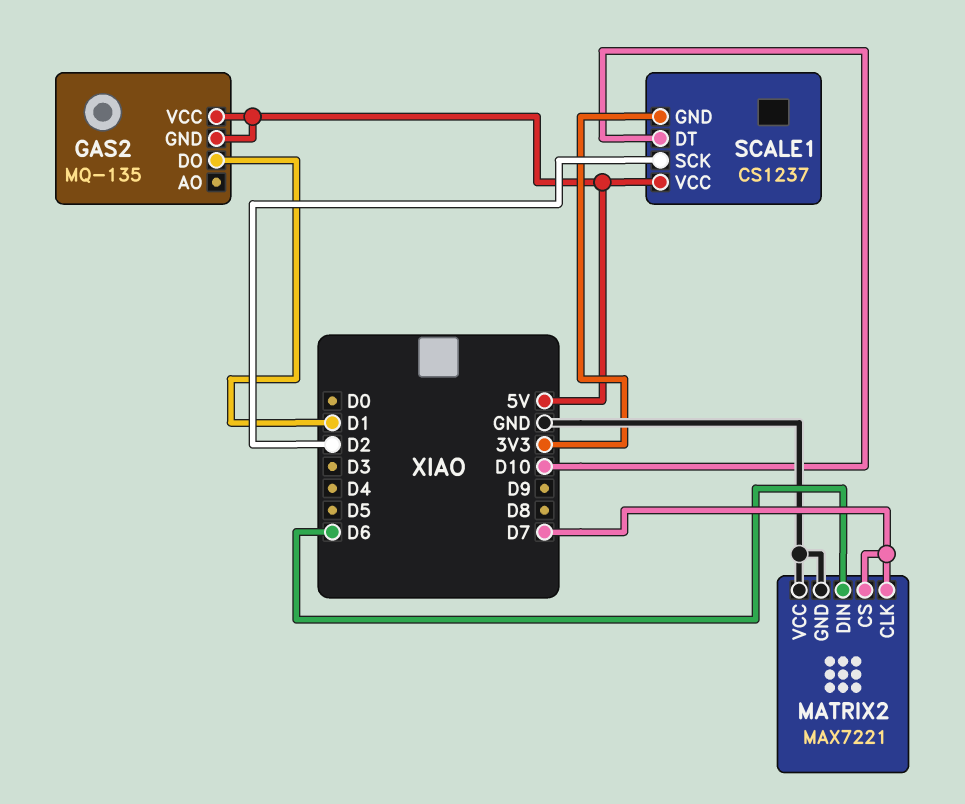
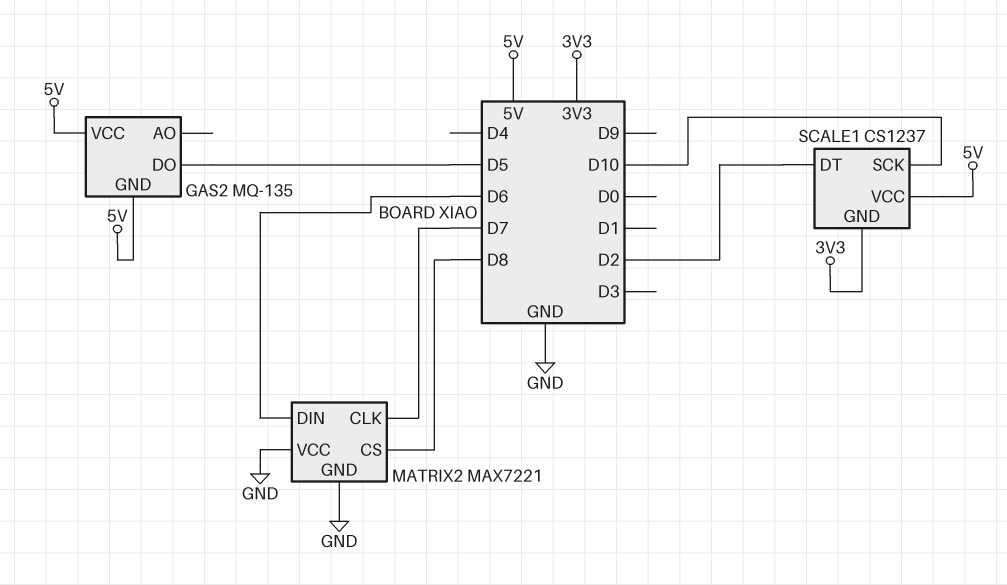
GAS2 pin DO: D1 -> D5
MATRIX2 pin CS: D7 -> D8
SCALE1 pin DT: D10 -> D2
SCALE1 pin SCK: D2 -> D10

